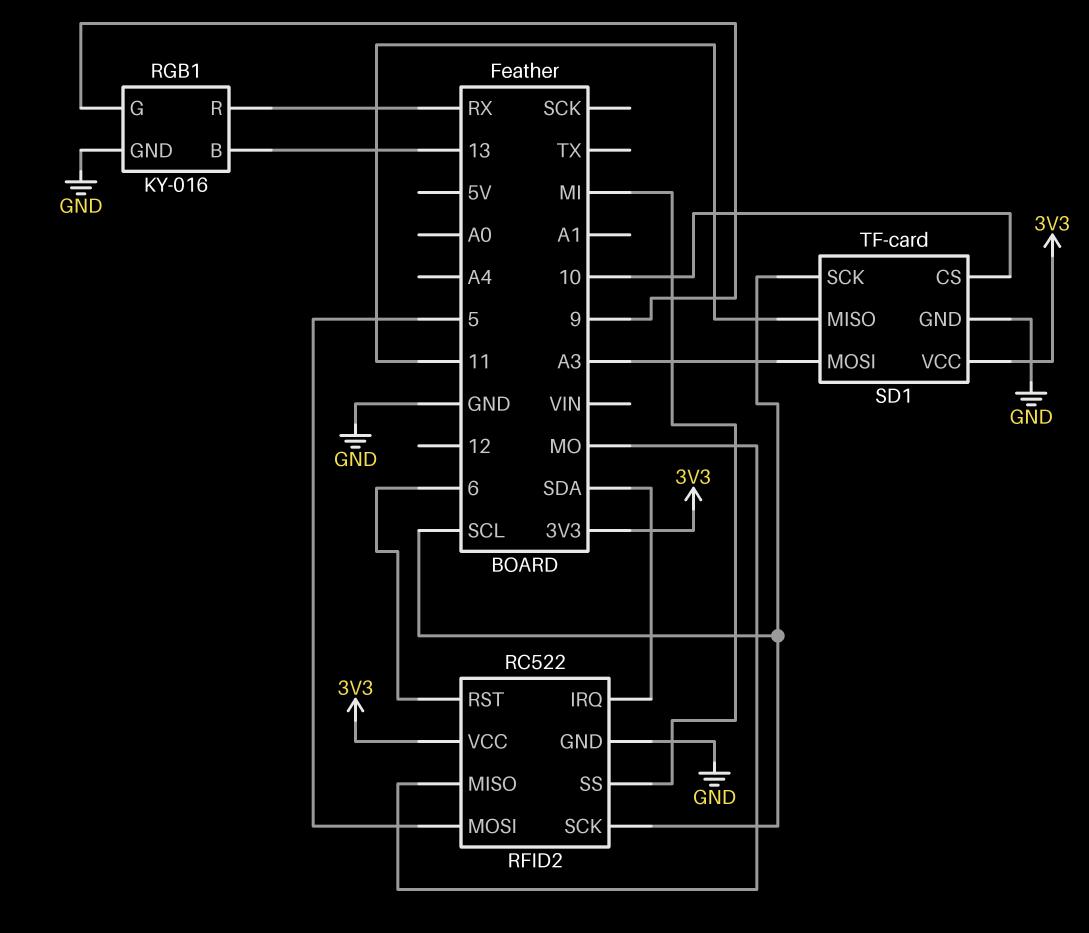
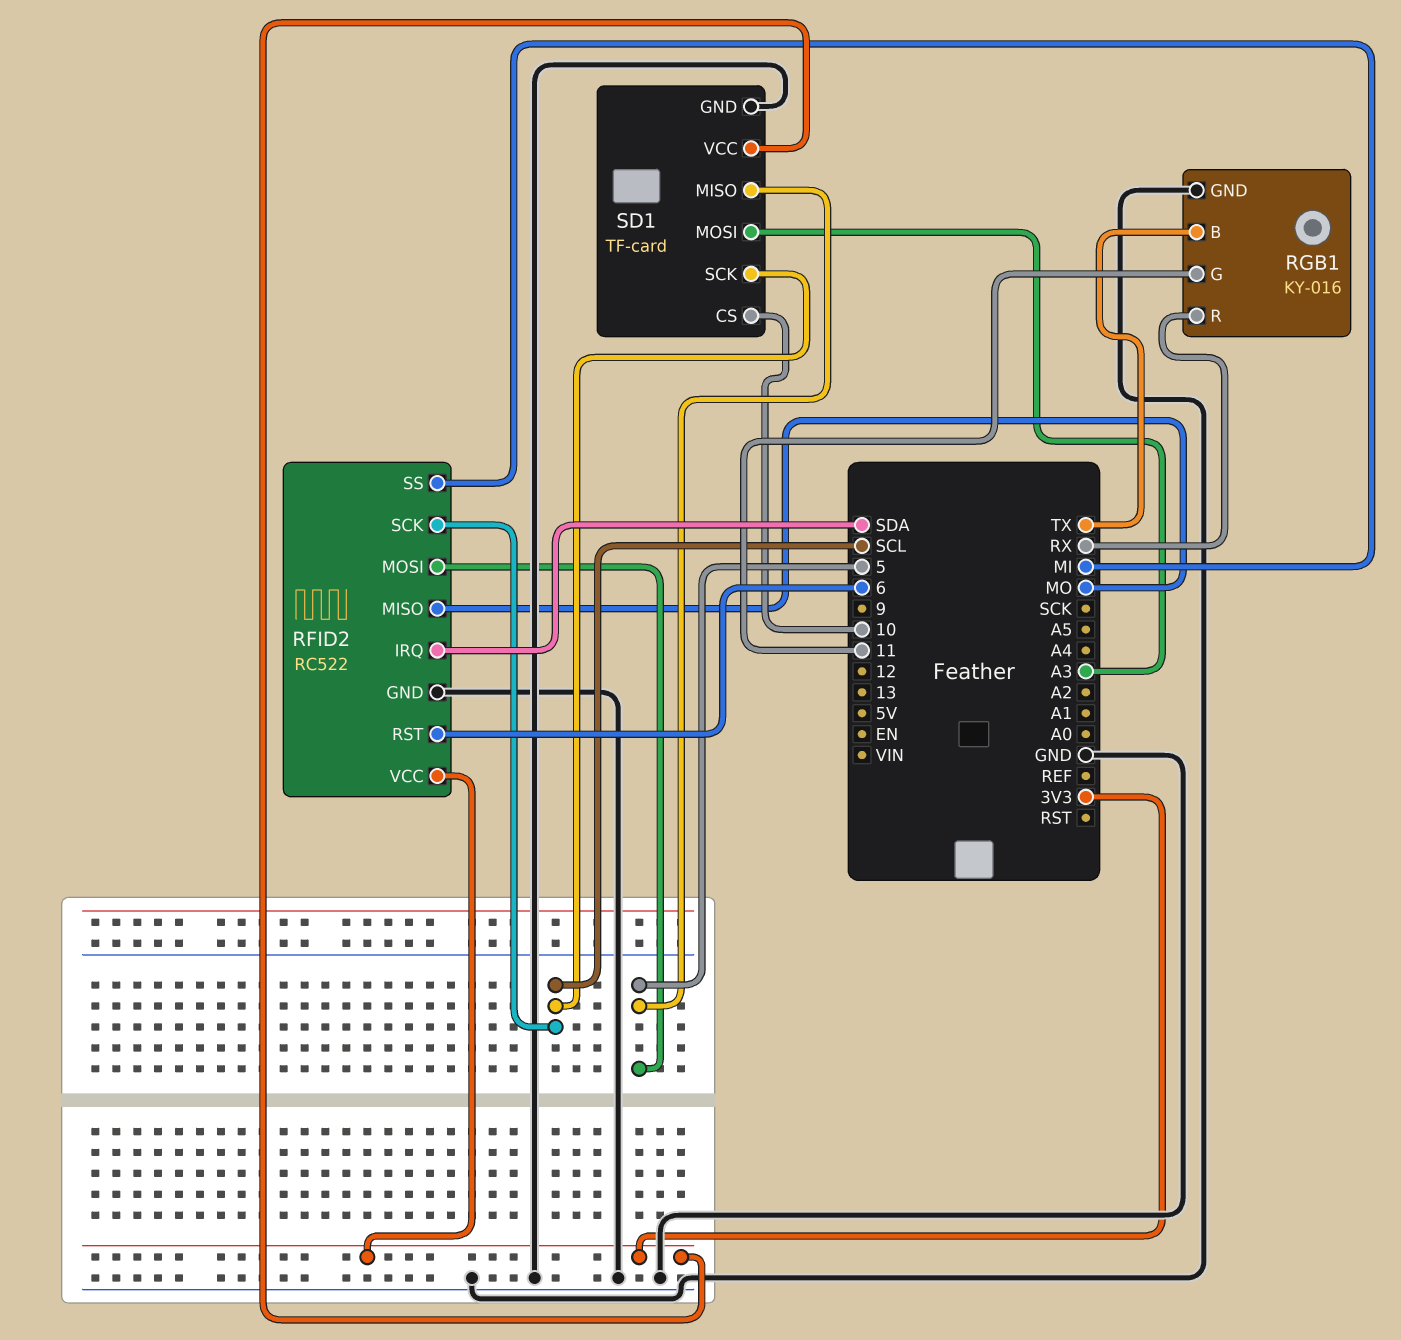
RGB1 pin B: 13 -> TX
RGB1 pin G: 9 -> 11
SD1 pin MISO: 11 -> 5

